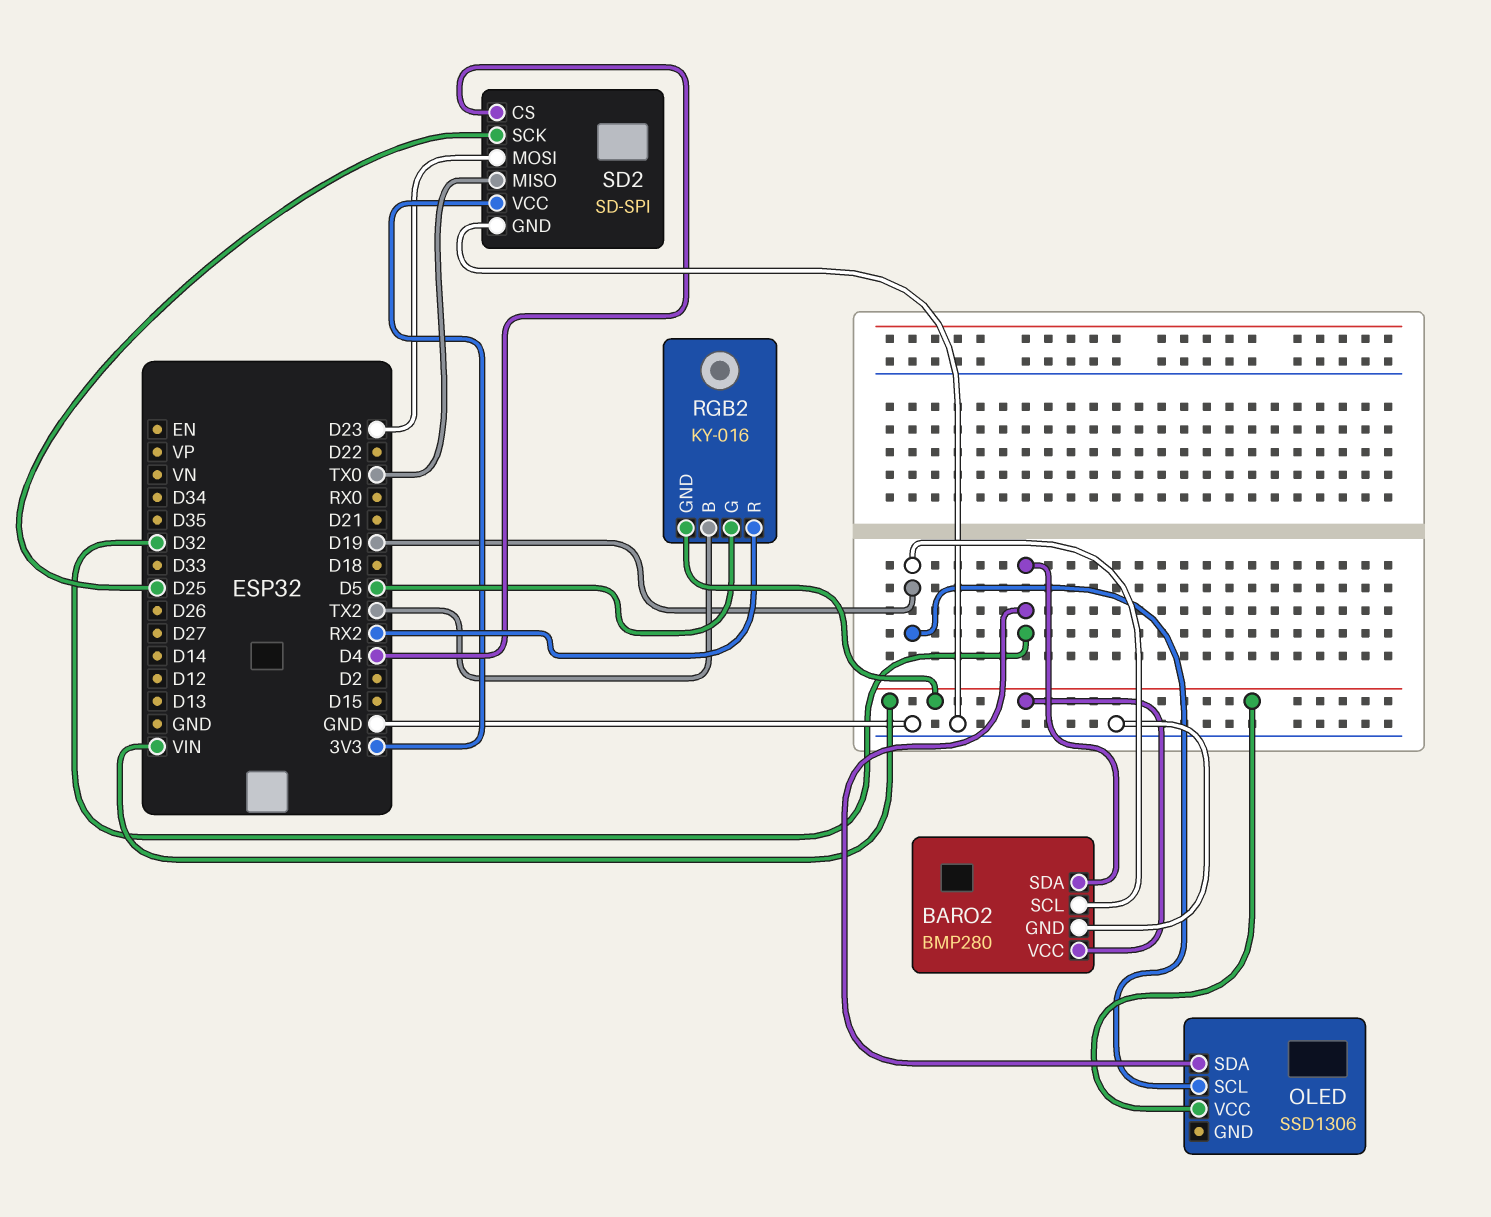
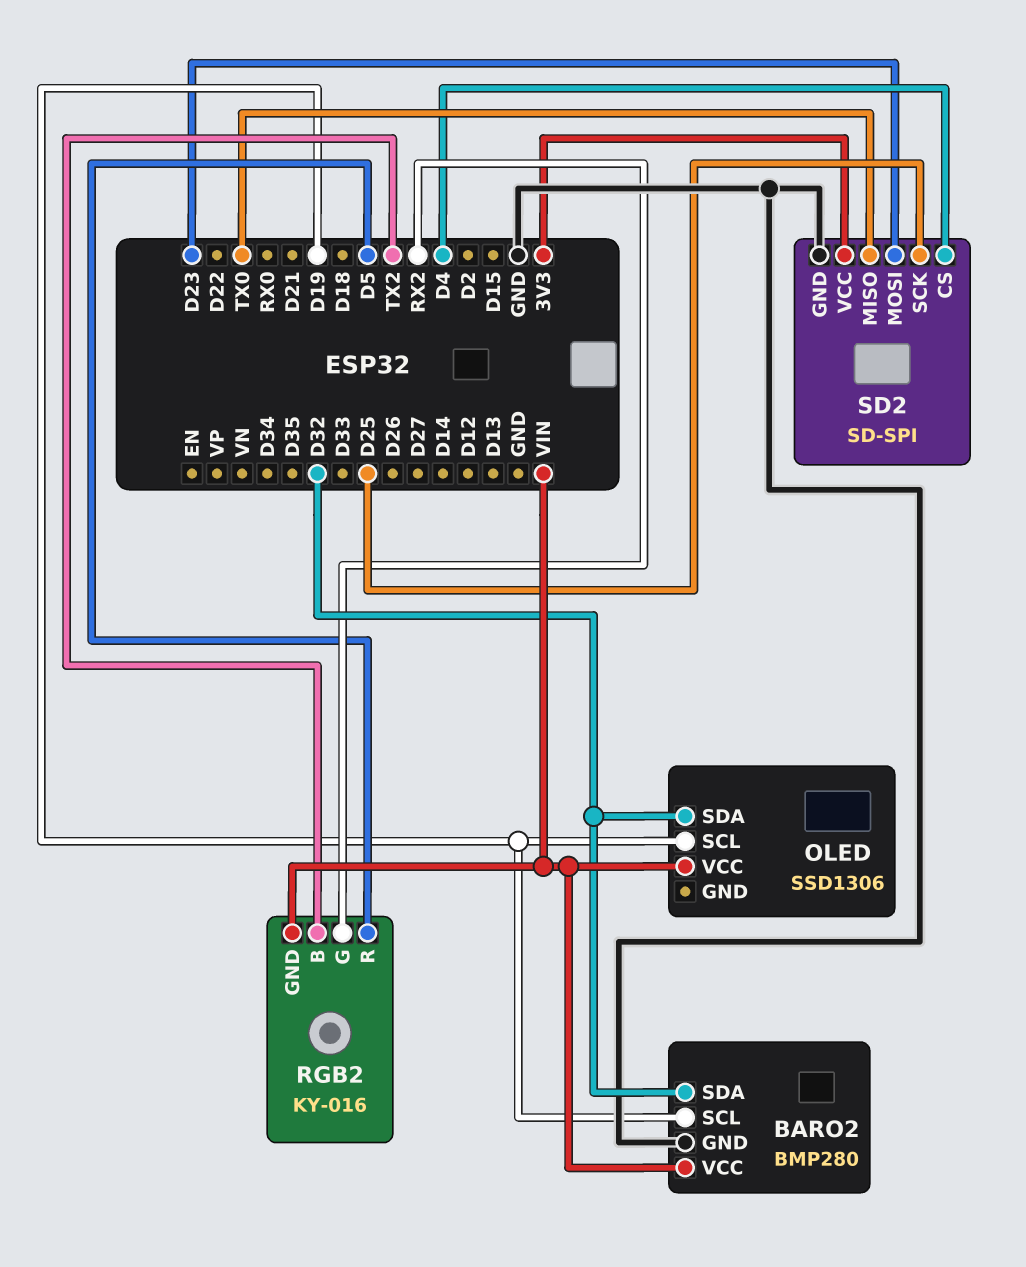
RGB2 pin G: D5 -> RX2
RGB2 pin R: RX2 -> D5

